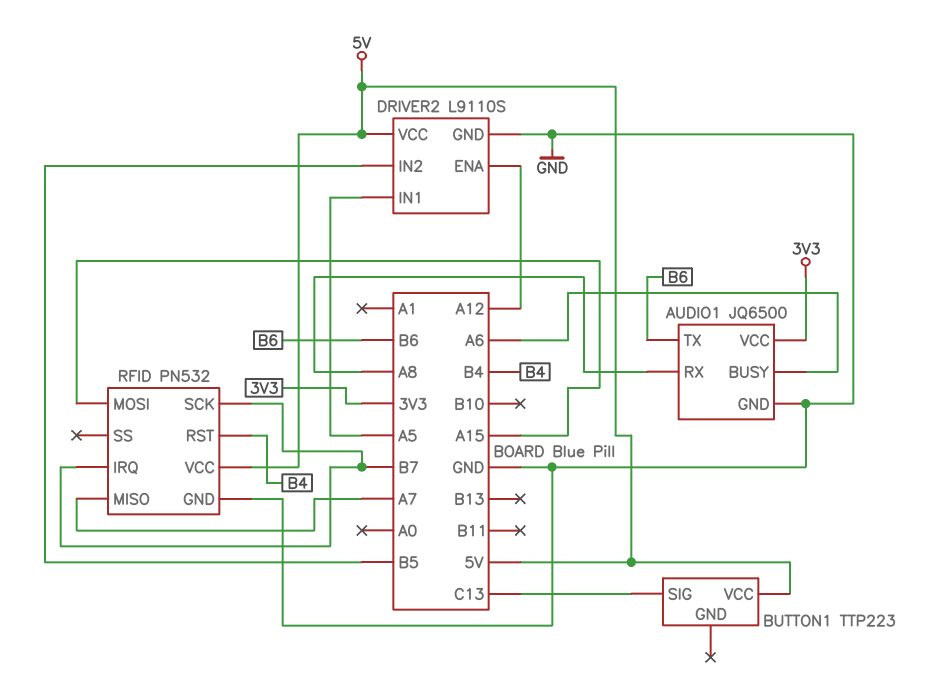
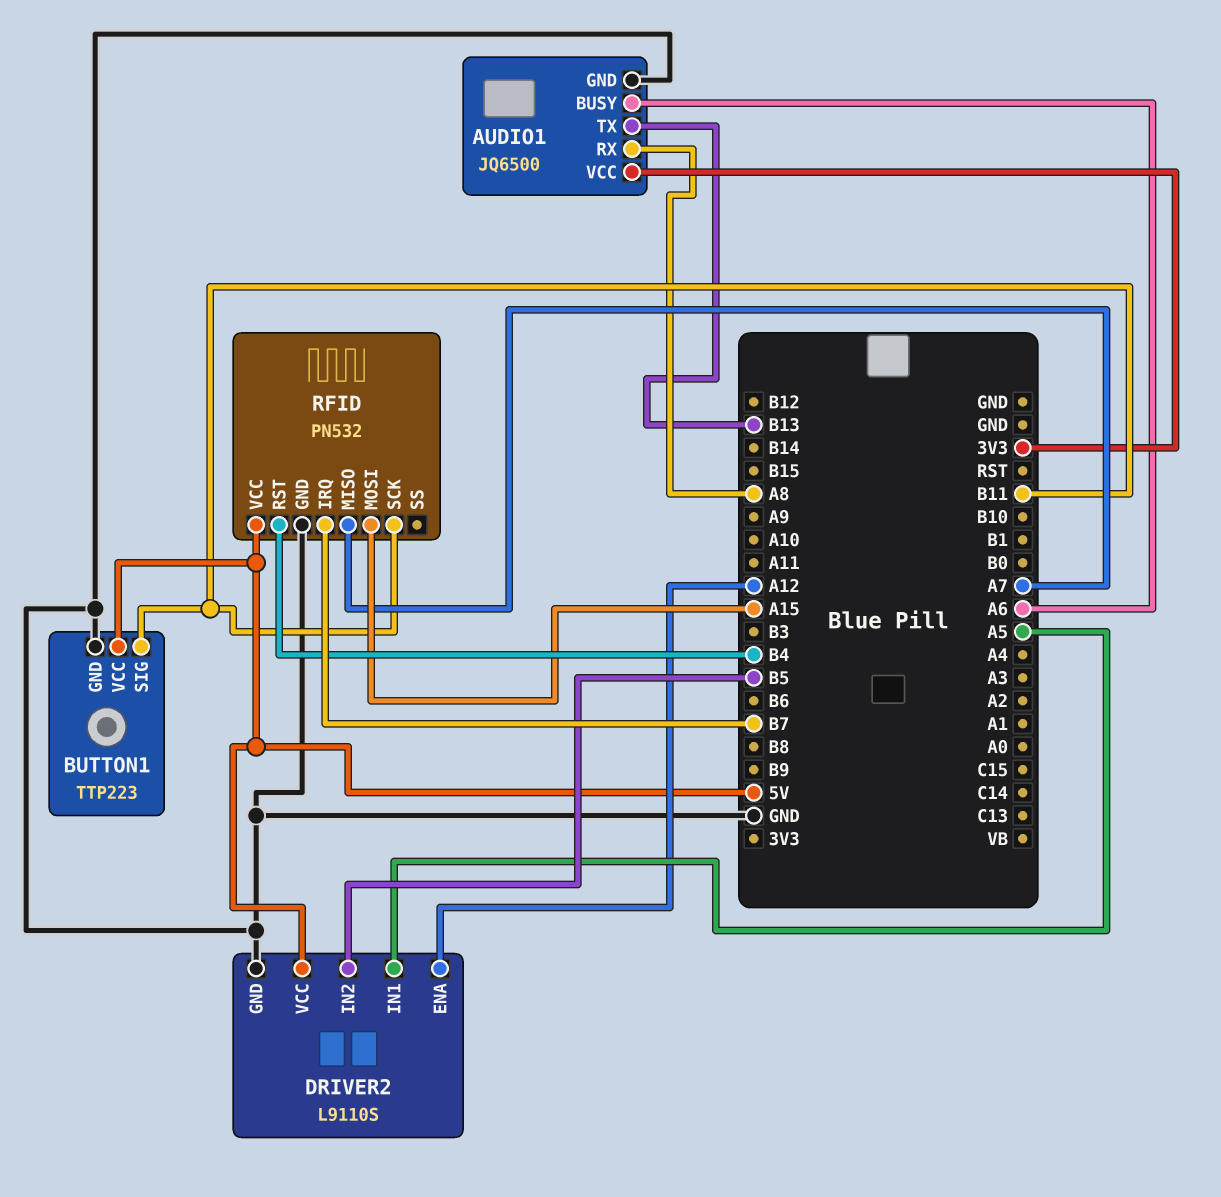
AUDIO1 pin TX: B6 -> B13
BUTTON1 pin GND: none -> GND
BUTTON1 pin SIG: C13 -> B11
RFID pin SCK: B7 -> B11

